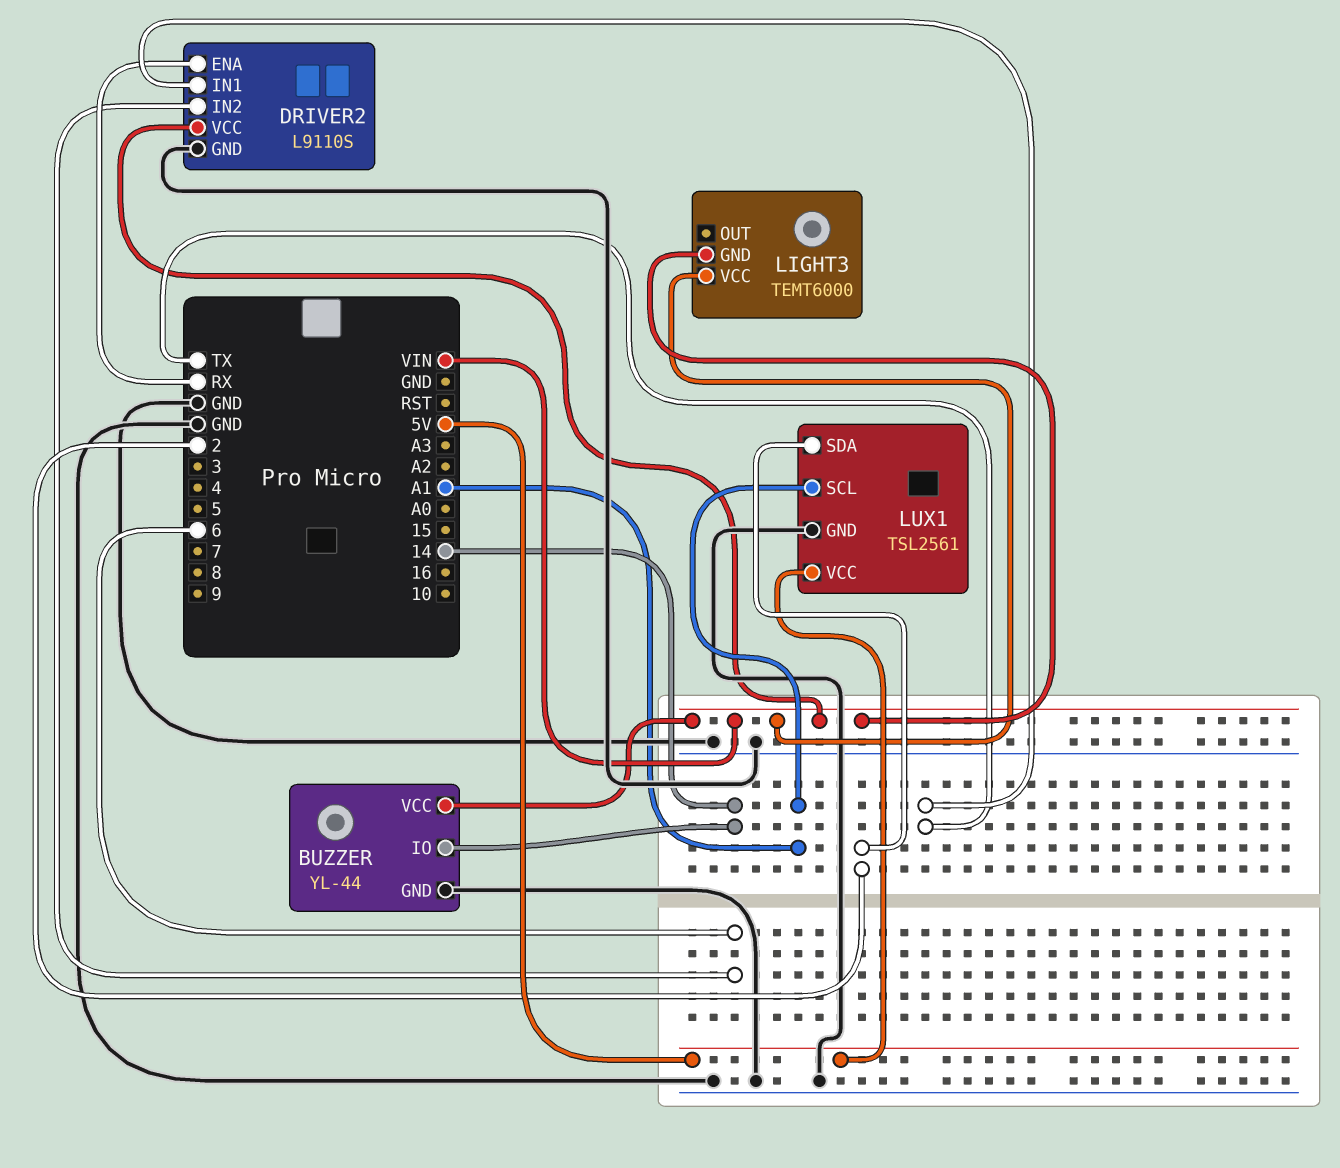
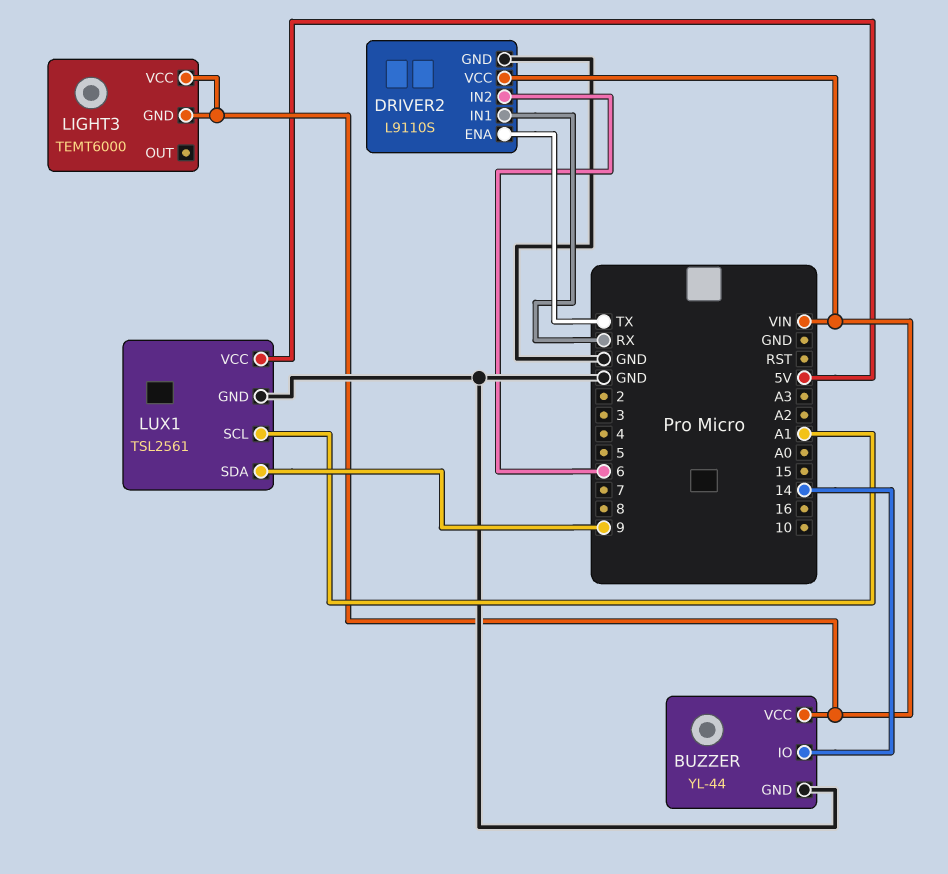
DRIVER2 pin ENA: RX -> TX
DRIVER2 pin IN1: TX -> RX
LUX1 pin SDA: 2 -> 9

